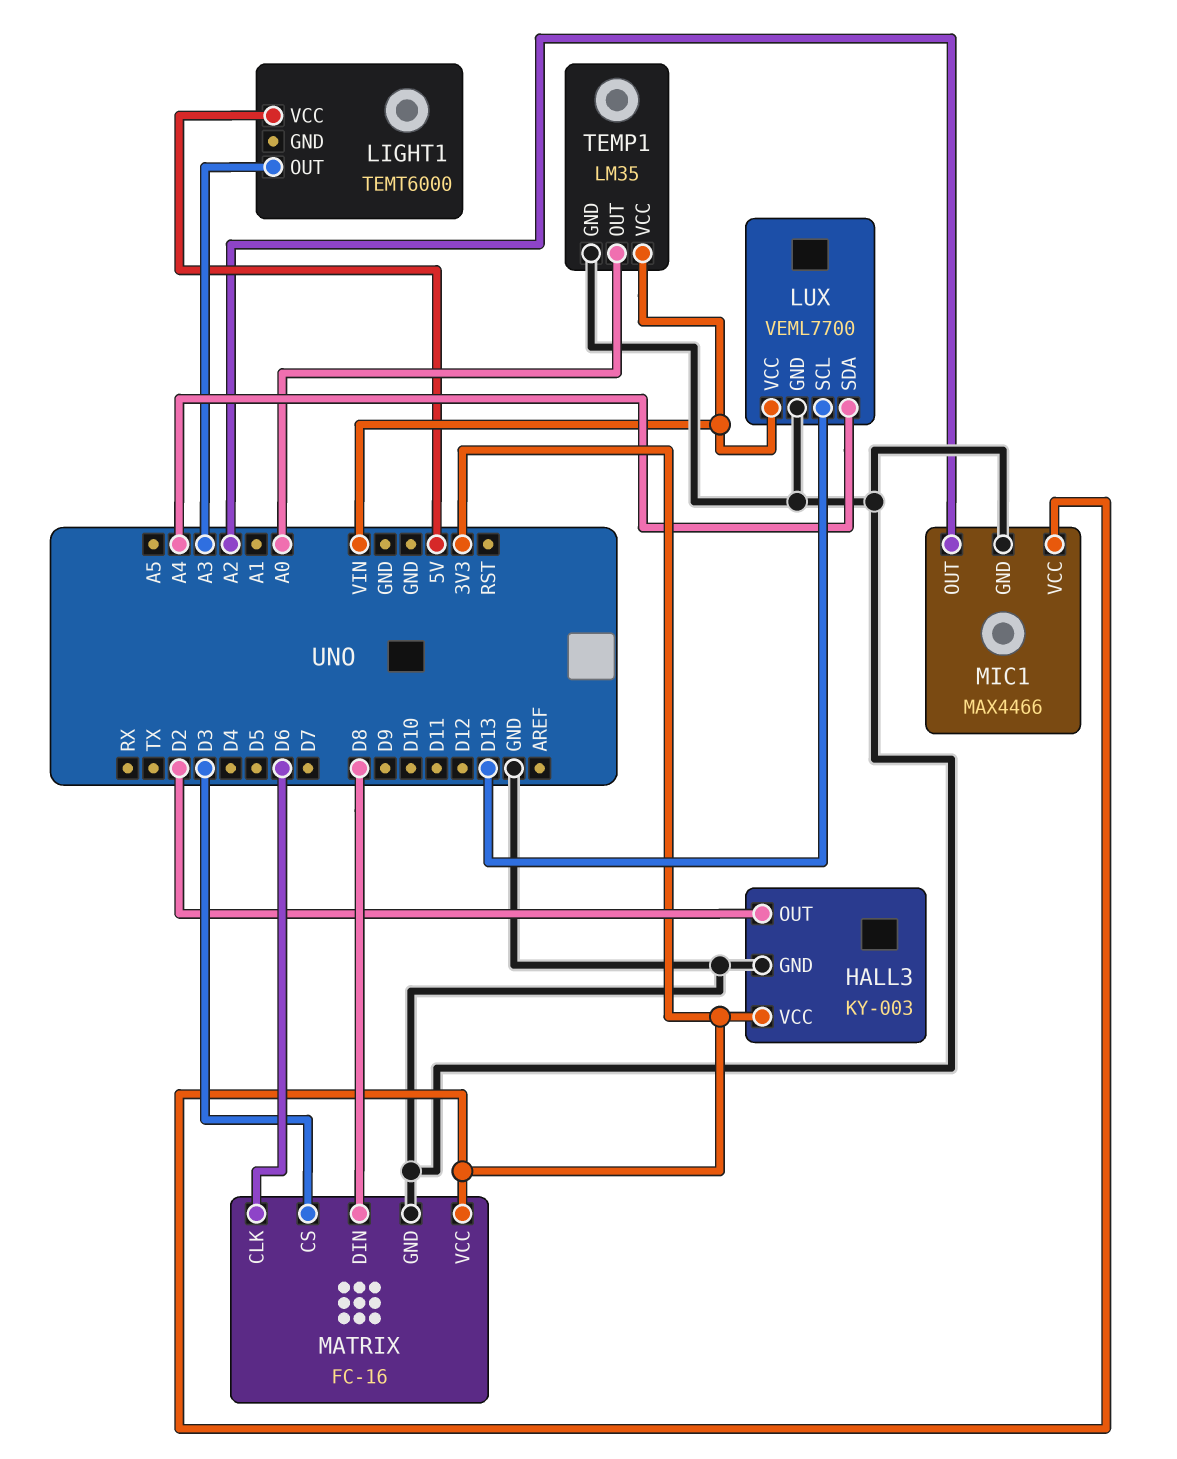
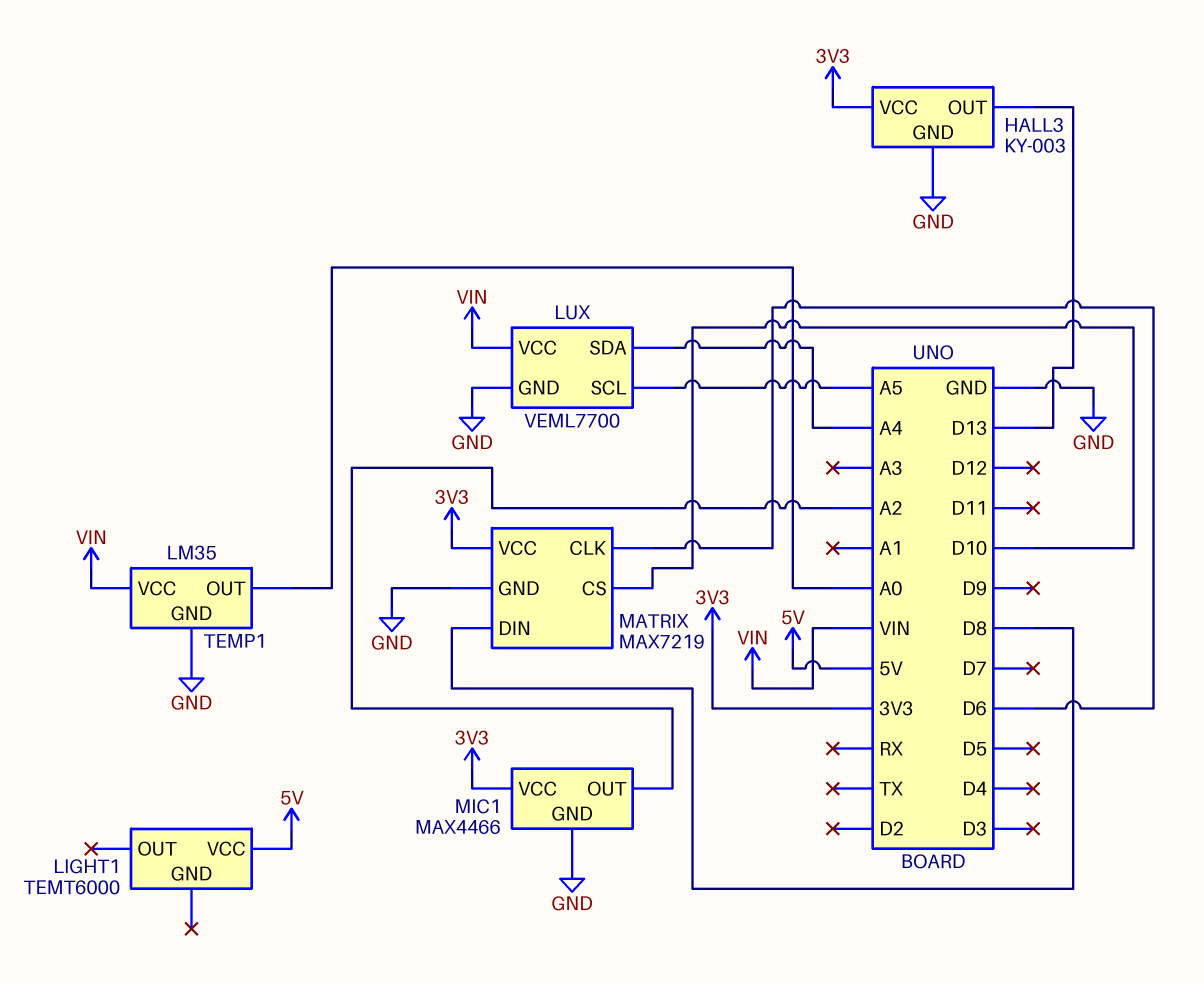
HALL3 pin OUT: D2 -> D13
LIGHT1 pin OUT: A3 -> none
LUX pin SCL: D13 -> A5
MATRIX: FC-16 -> MAX7219
MATRIX pin CS: D3 -> D10

